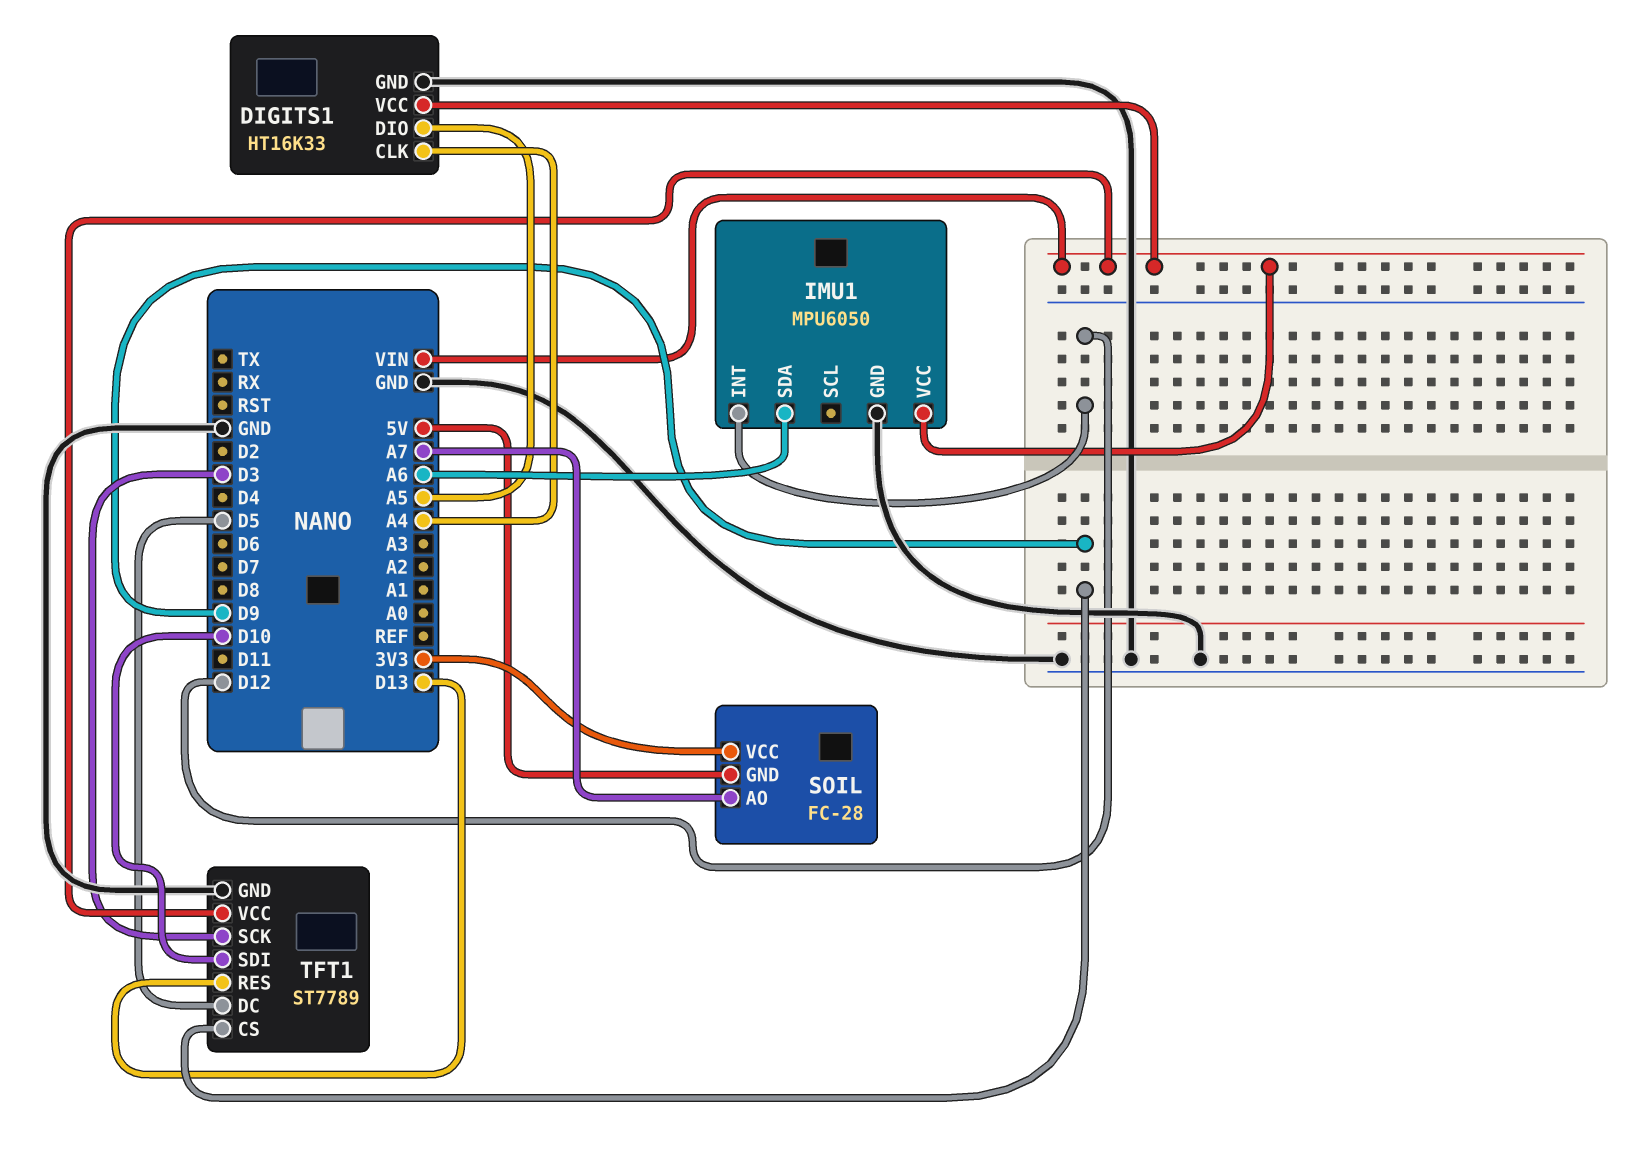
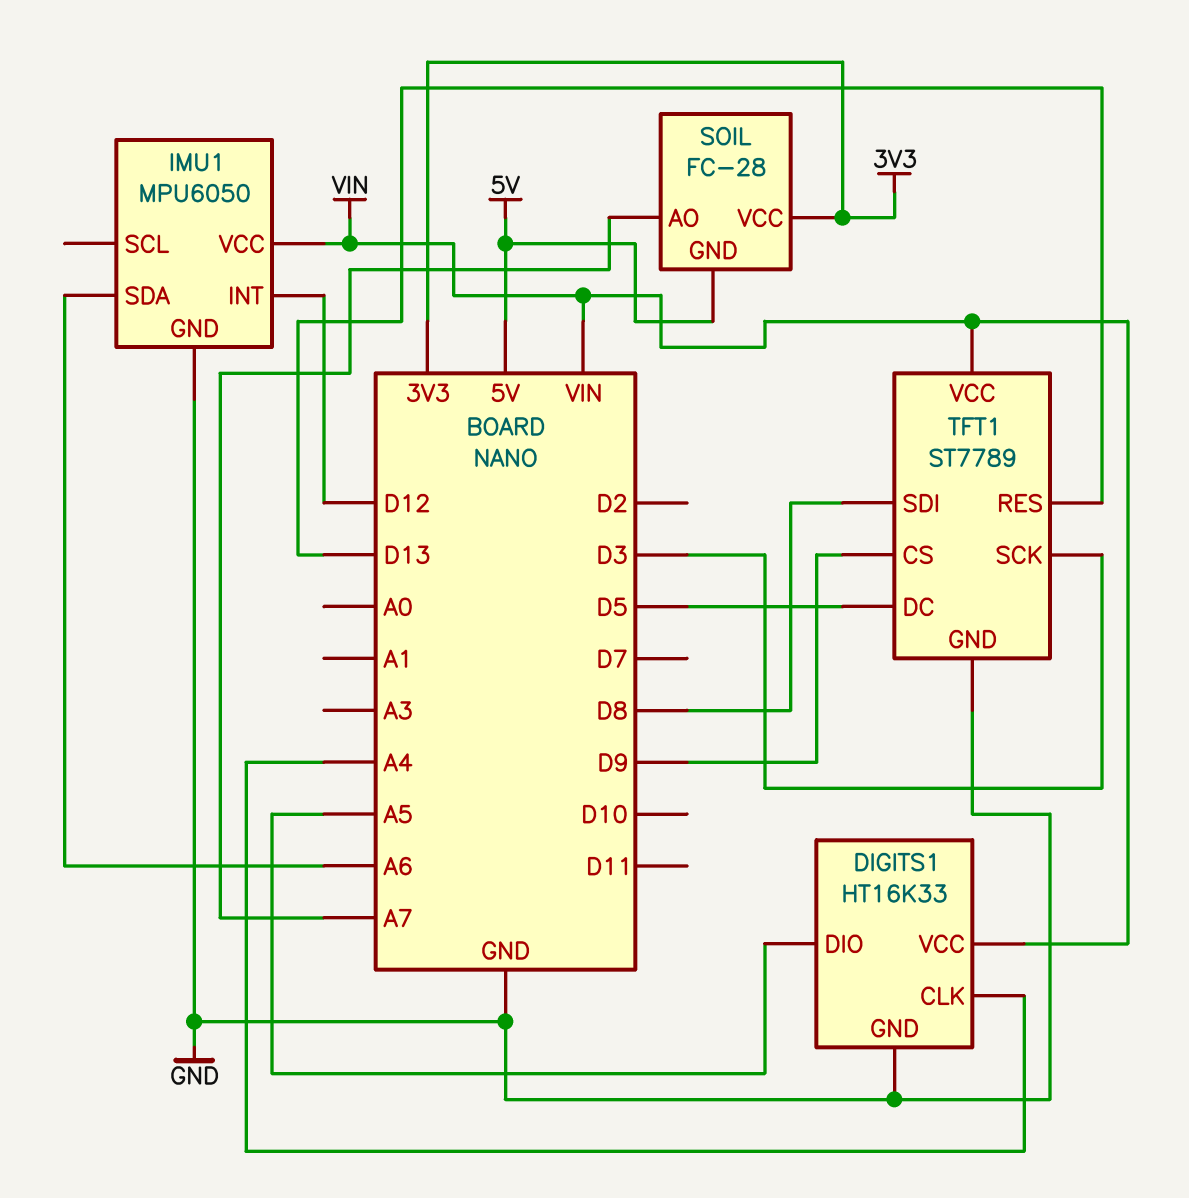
TFT1 pin SDI: D10 -> D8

